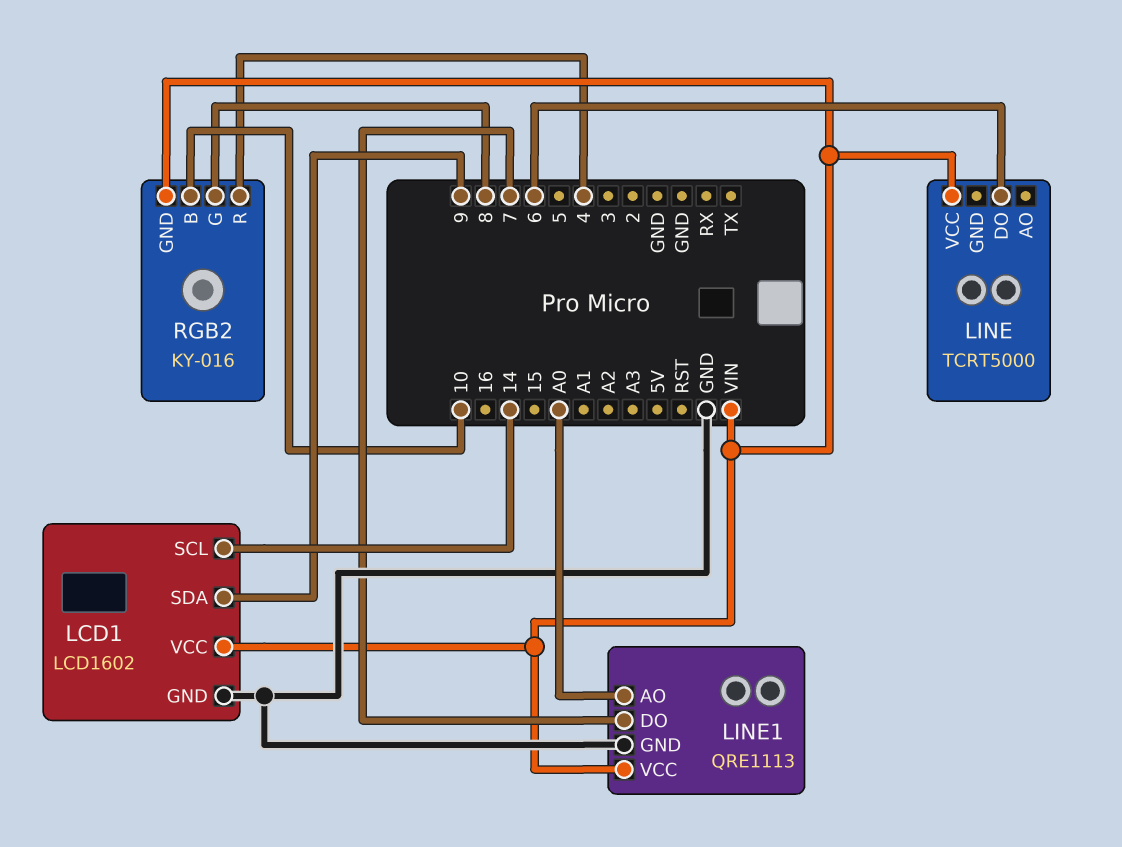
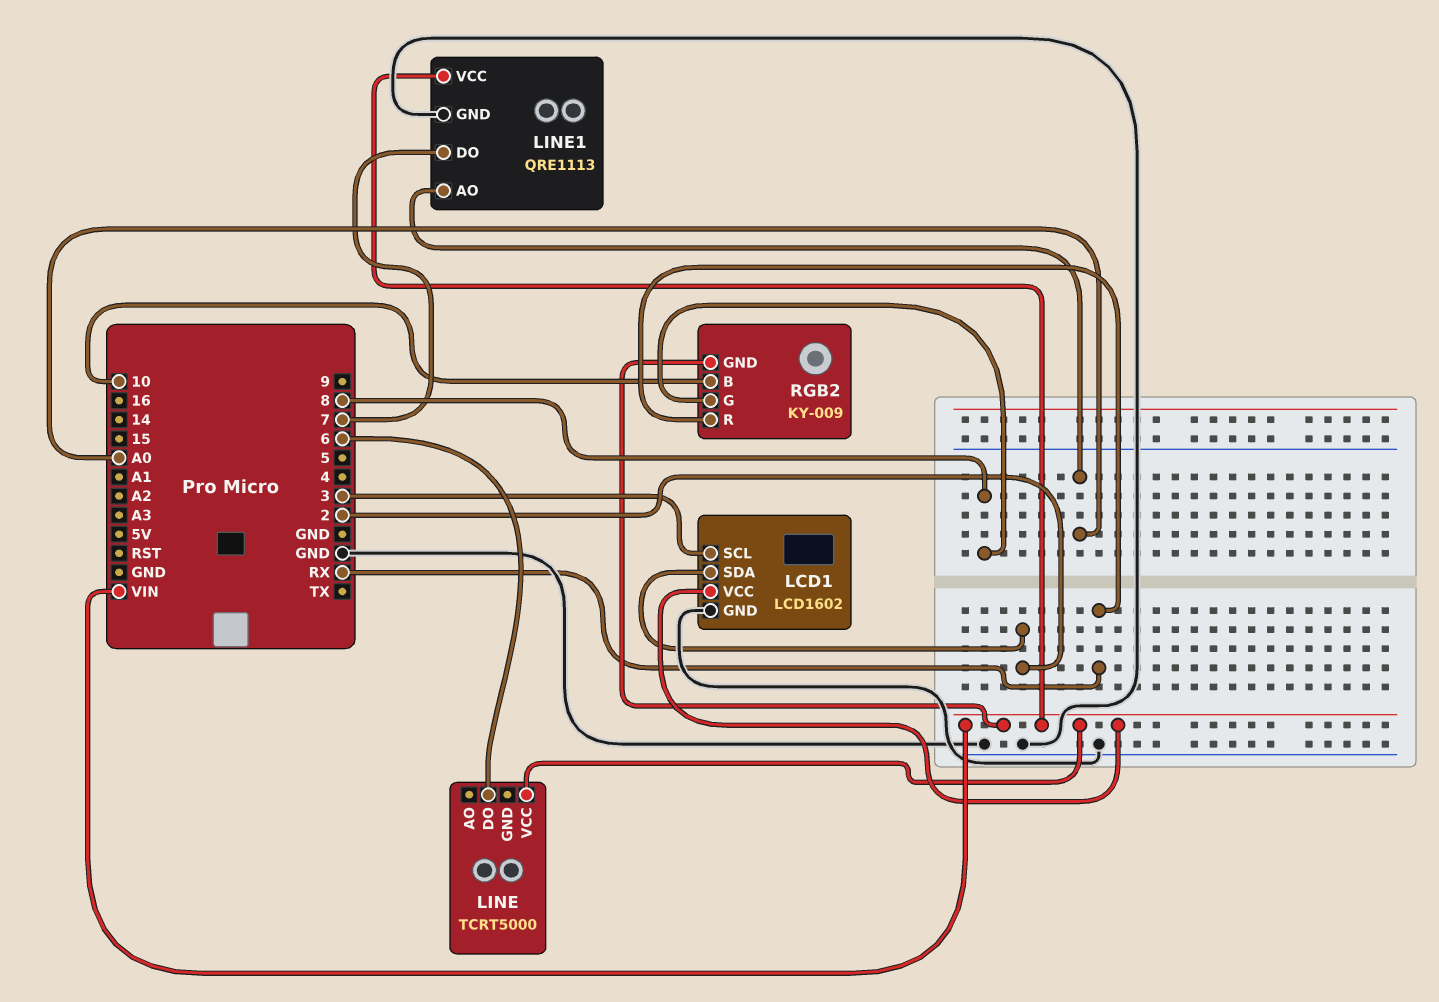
LCD1 pin SCL: 14 -> 3
LCD1 pin SDA: 9 -> 2
RGB2: KY-016 -> KY-009
RGB2 pin R: 4 -> RX

